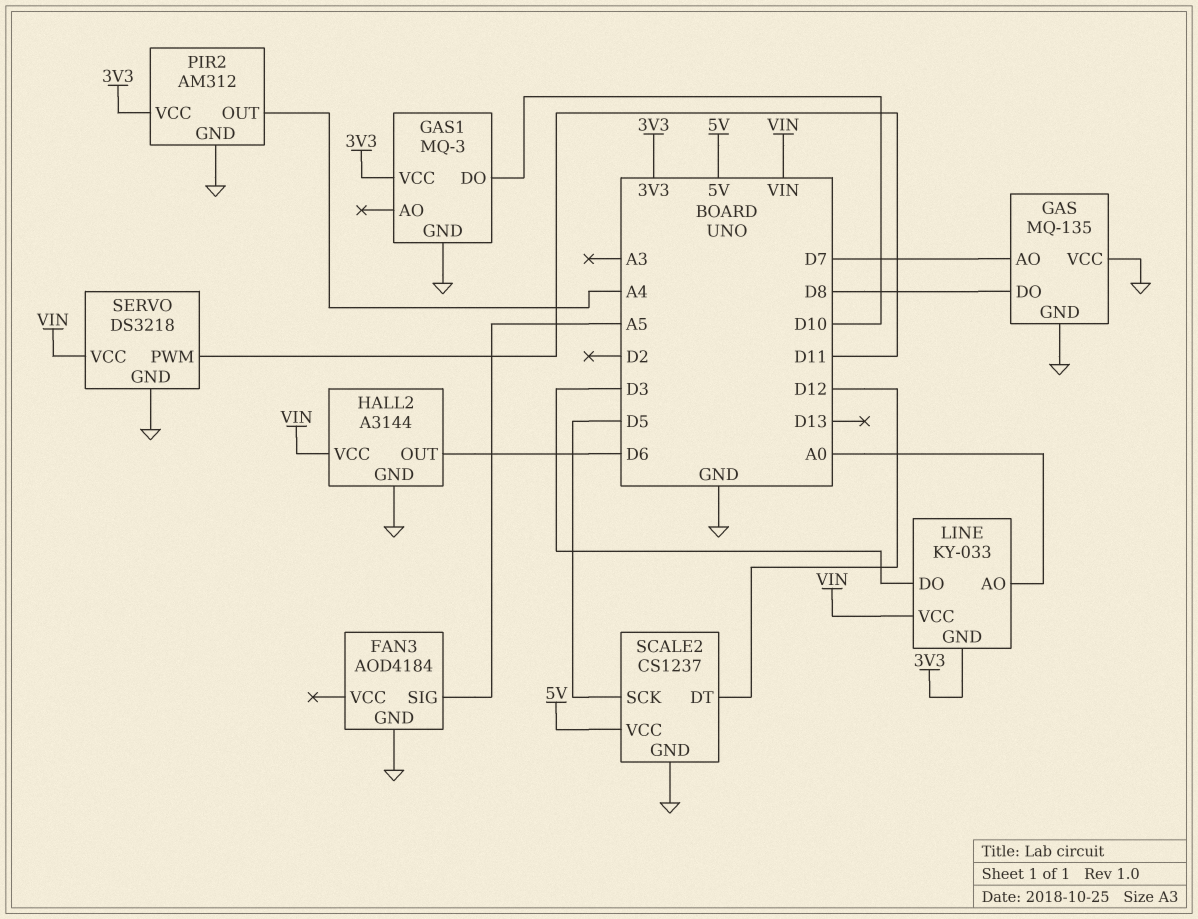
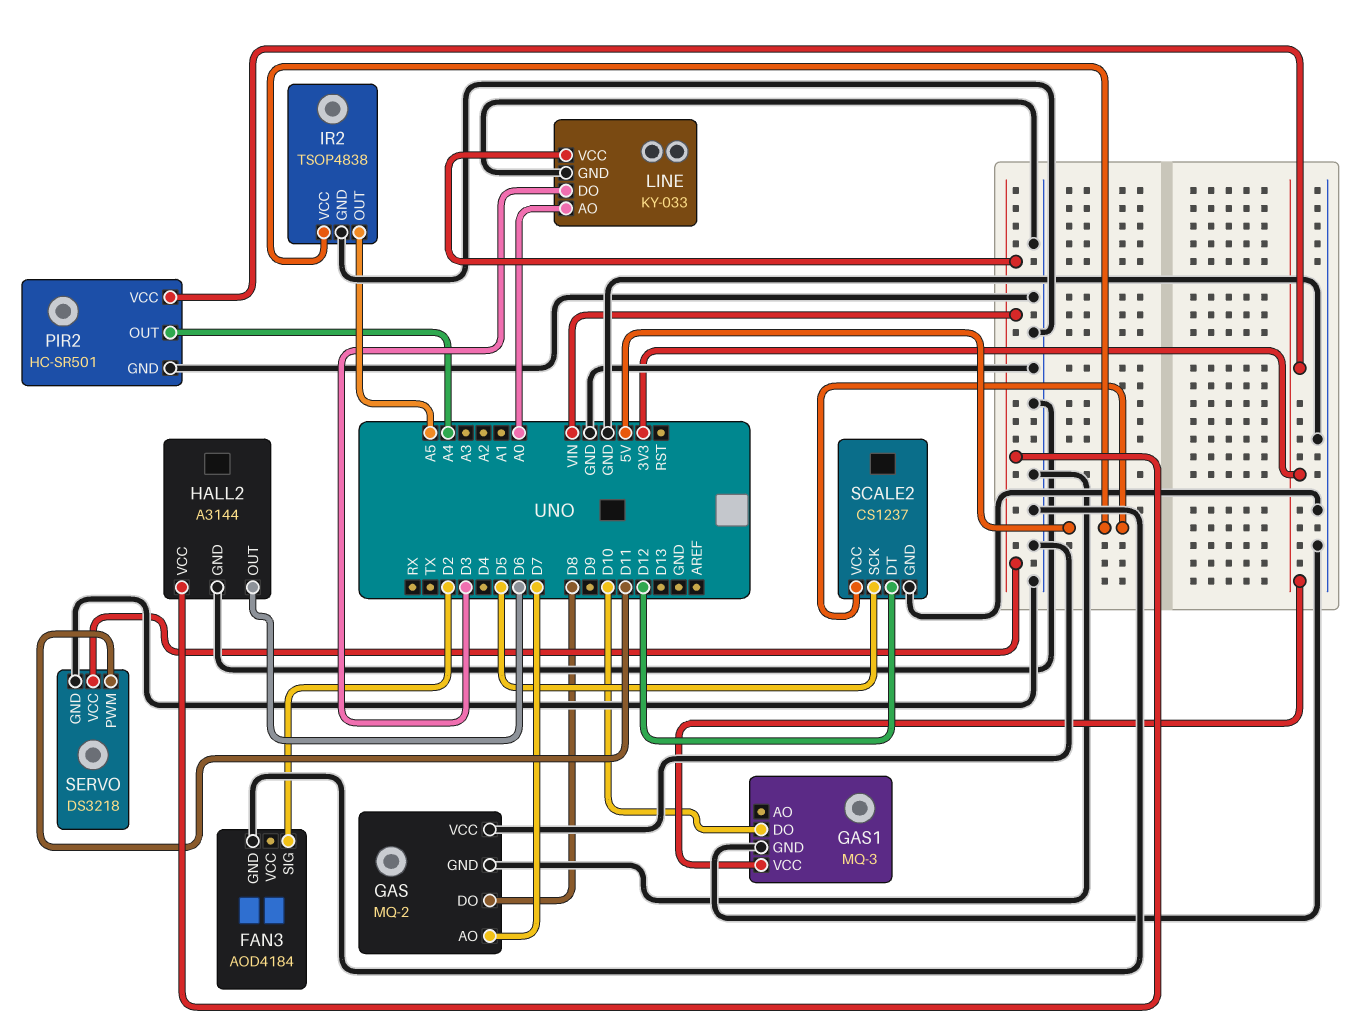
FAN3 pin SIG: A5 -> D2
GAS: MQ-135 -> MQ-2
IR2: none -> TSOP4838
IR2 pin GND: none -> GND
IR2 pin OUT: none -> A5
IR2 pin VCC: none -> 5V
LINE pin GND: 3V3 -> GND
PIR2: AM312 -> HC-SR501

